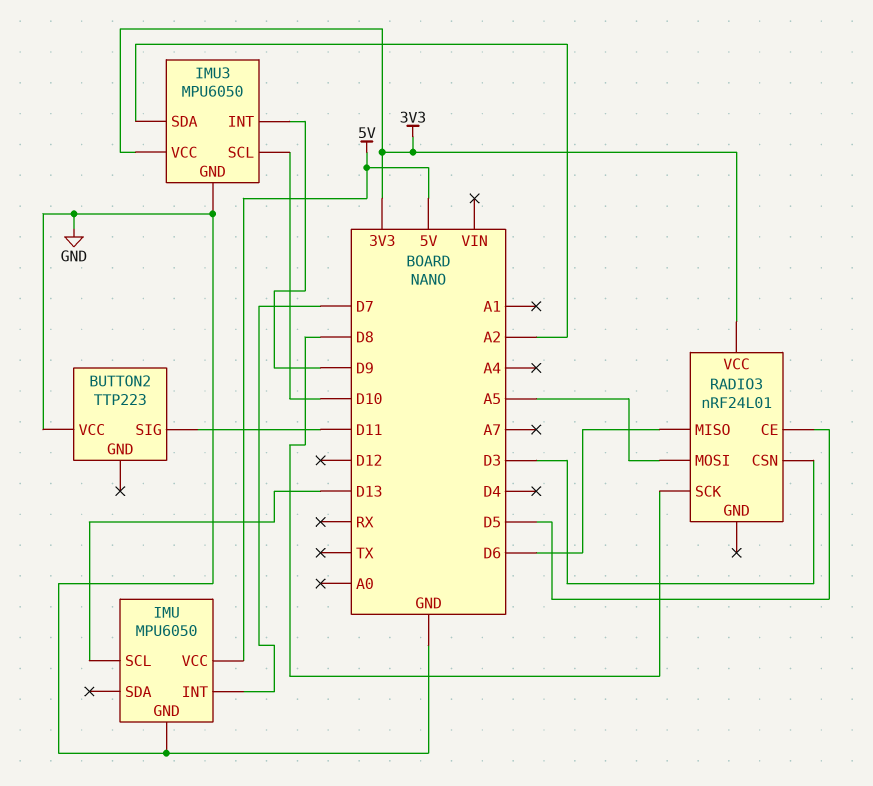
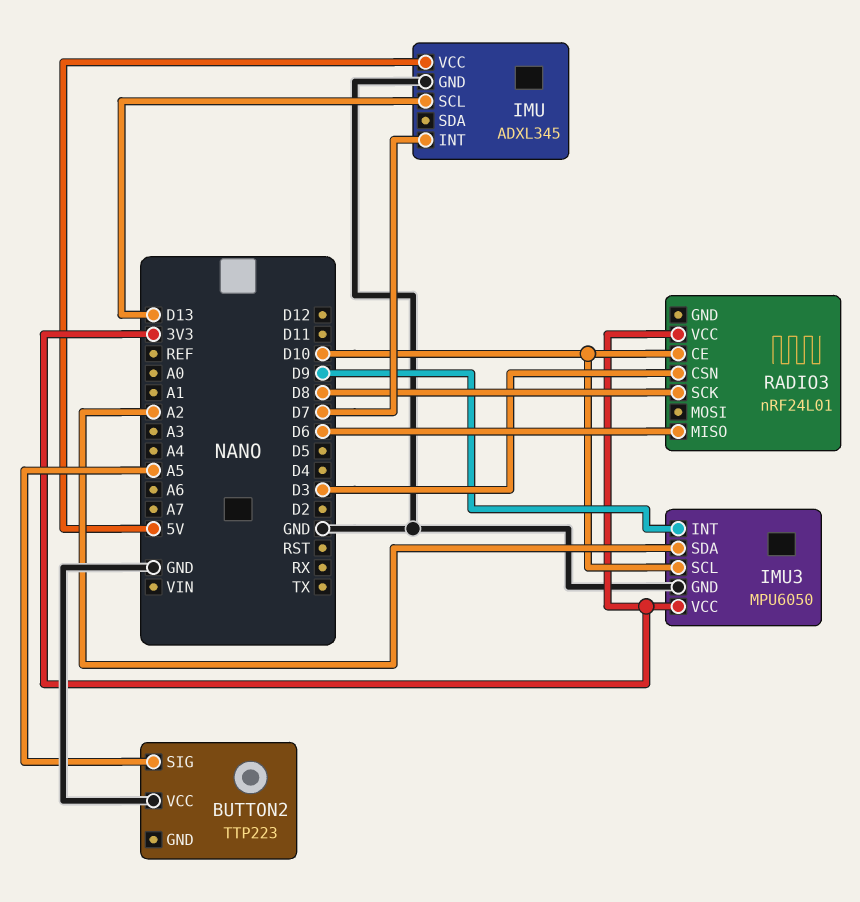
BUTTON2 pin SIG: D11 -> A5
IMU: MPU6050 -> ADXL345
RADIO3 pin CE: D5 -> D10
RADIO3 pin MOSI: A5 -> none

